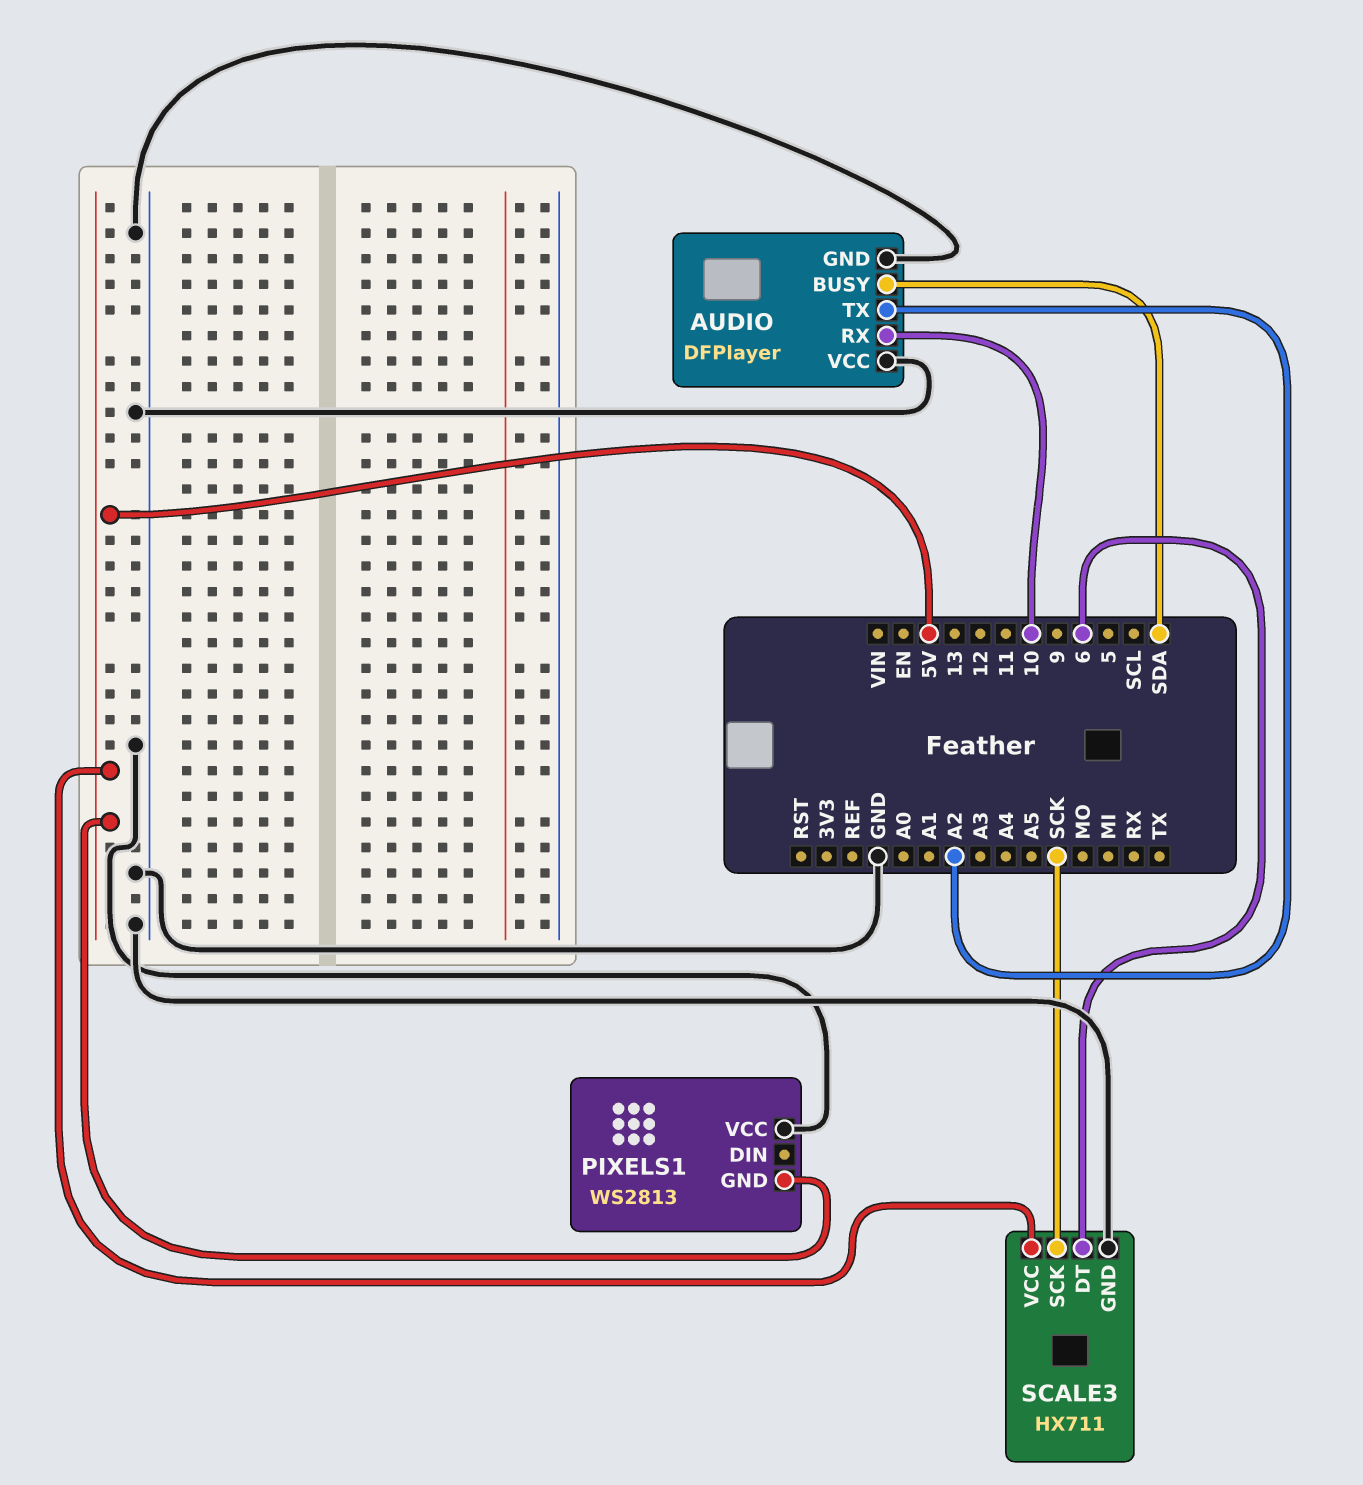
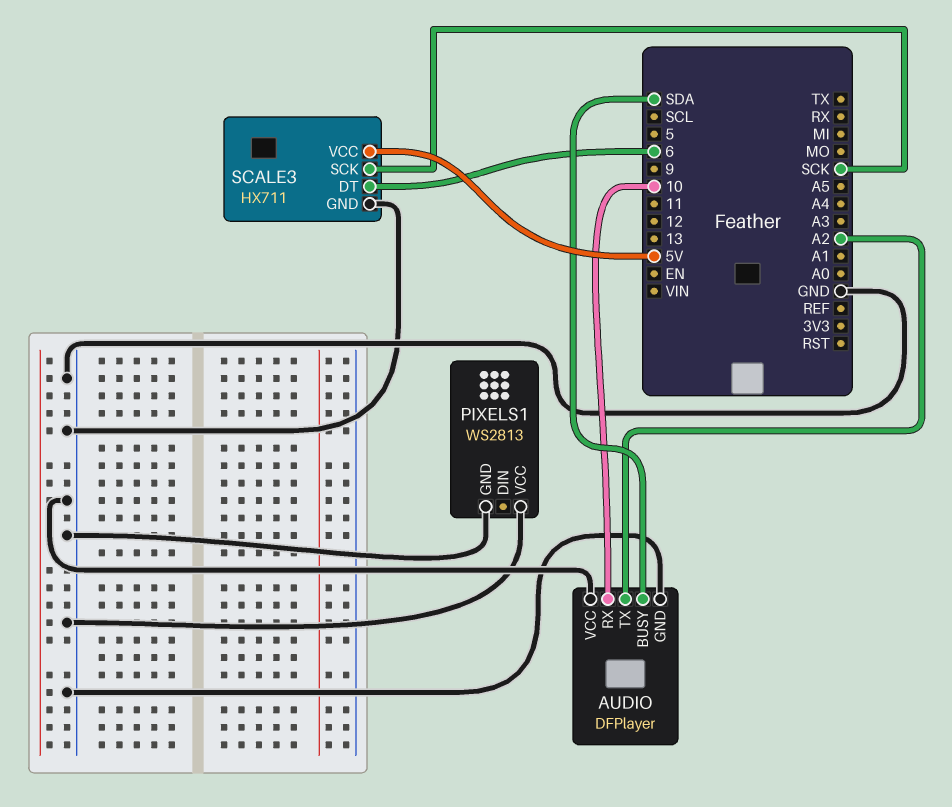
PIXELS1 pin GND: 5V -> GND

